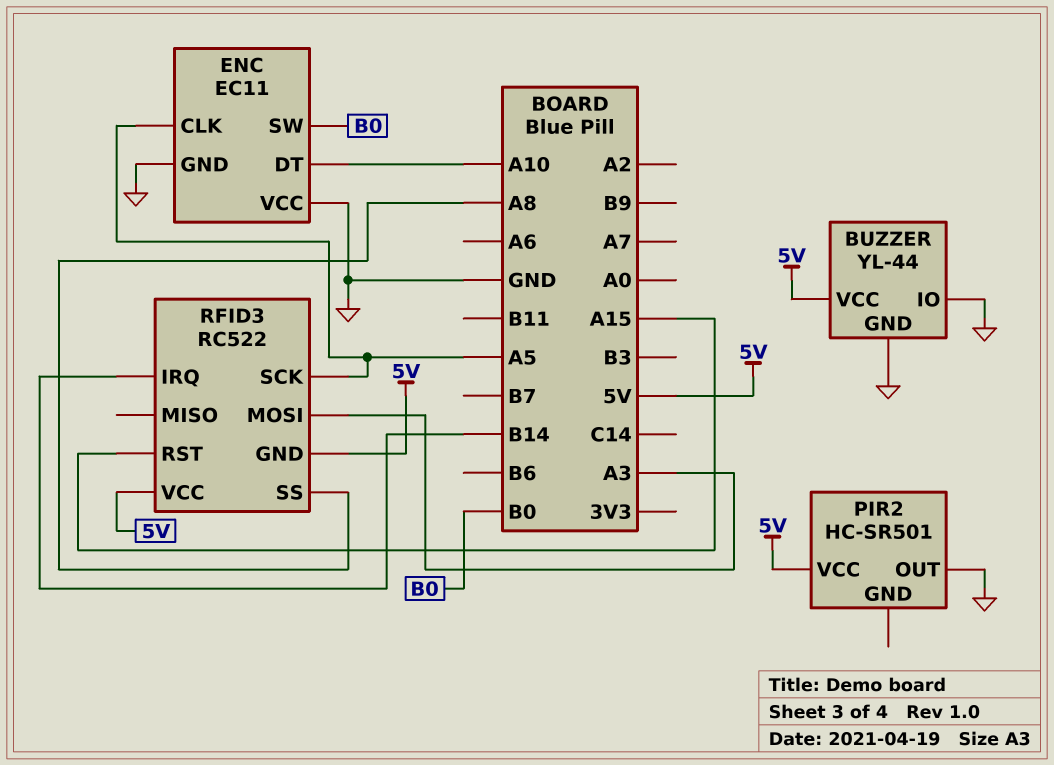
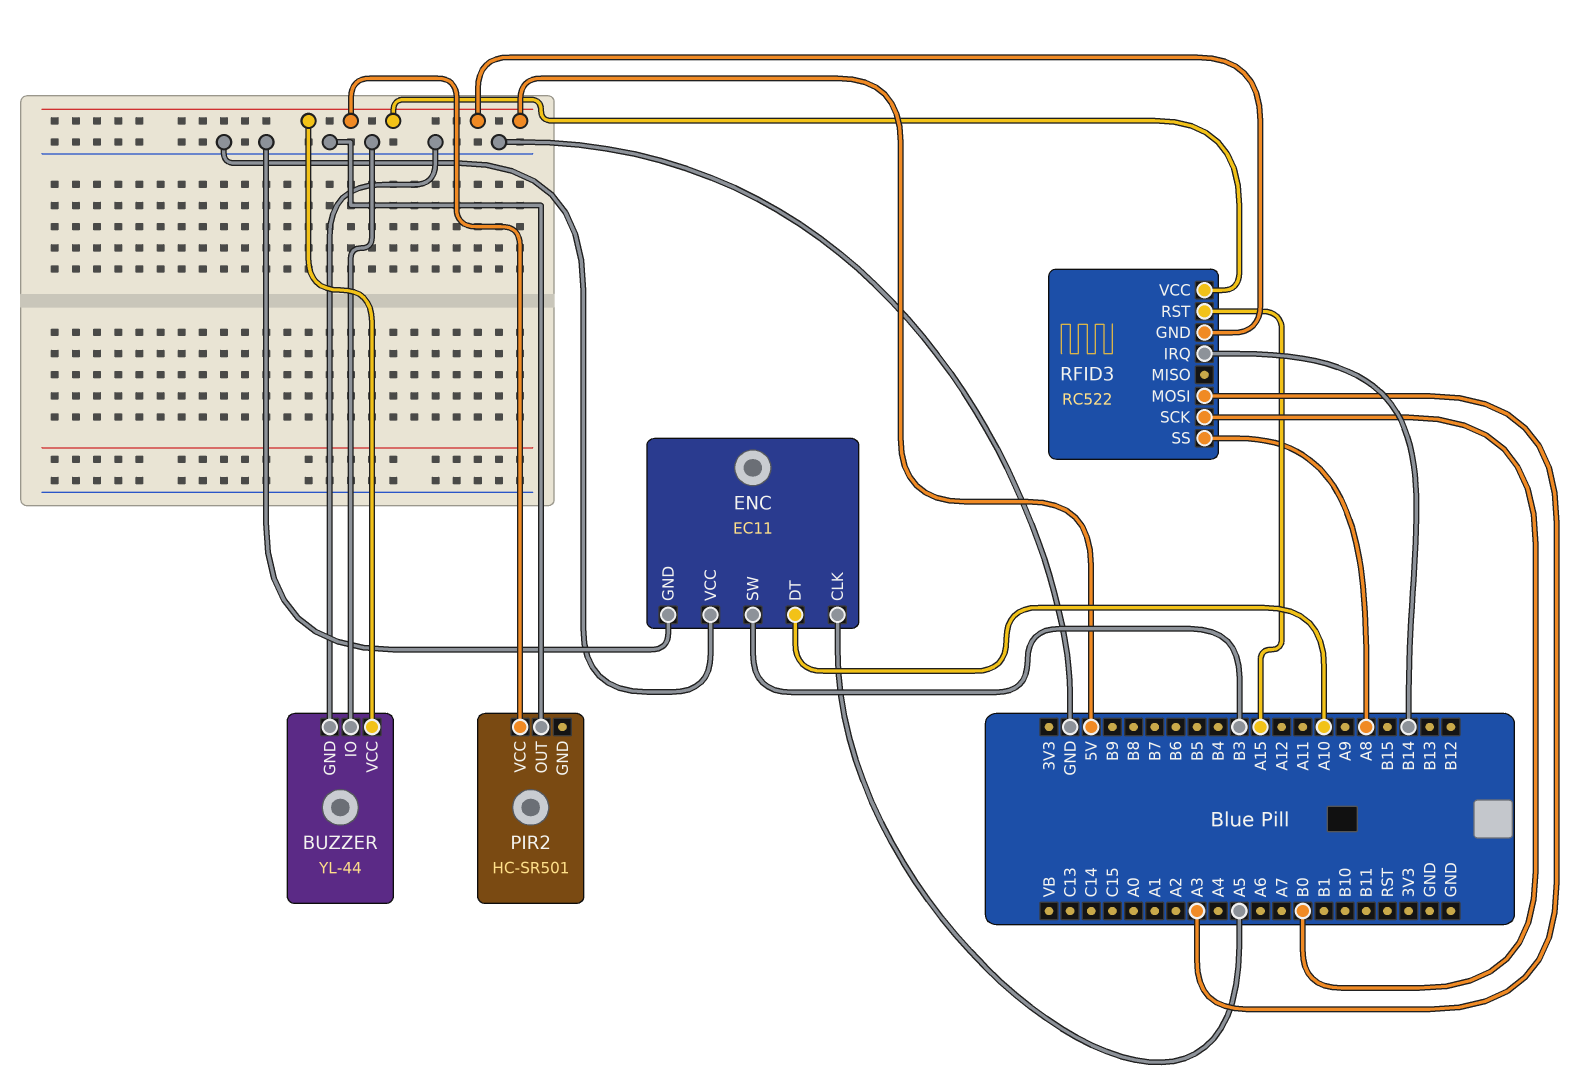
ENC pin SW: B0 -> B3
RFID3 pin SCK: A5 -> B0

